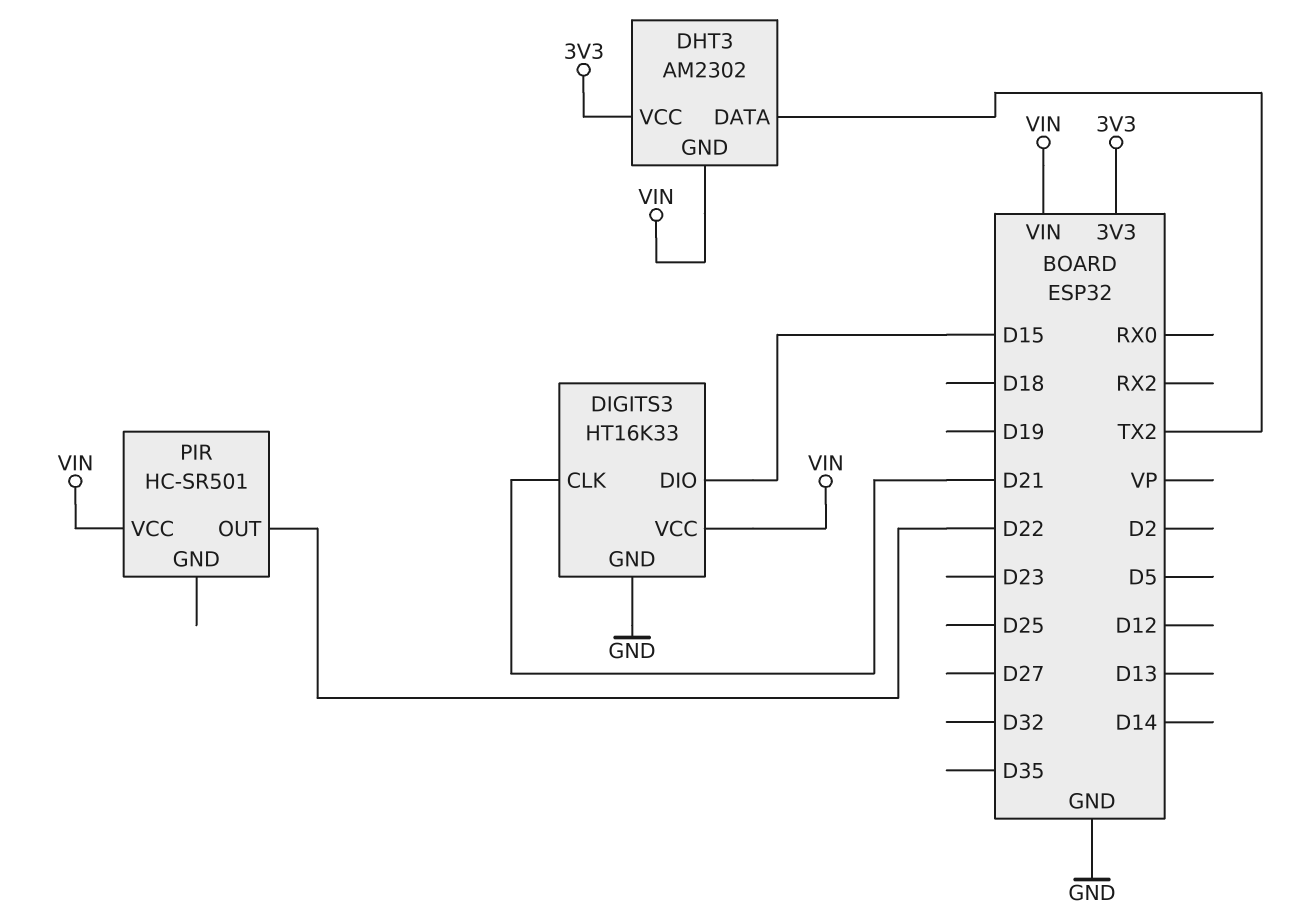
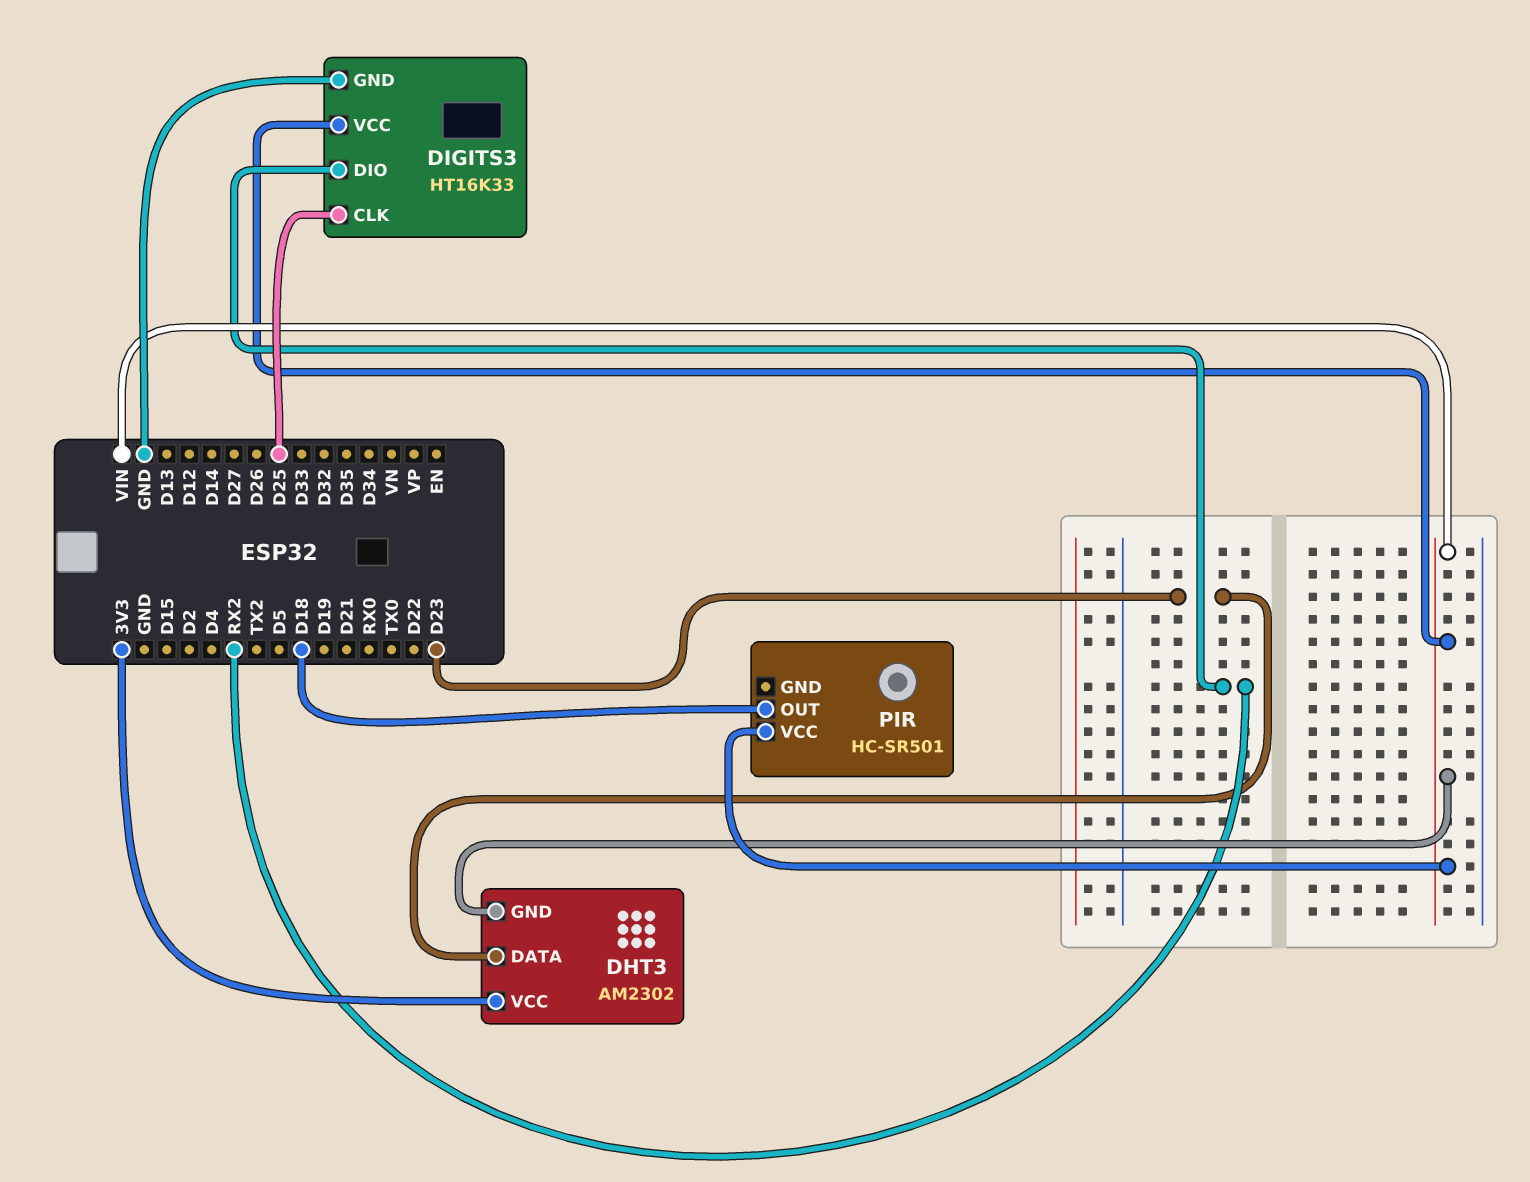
DHT3 pin DATA: TX2 -> D23
DIGITS3 pin CLK: D21 -> D25
DIGITS3 pin DIO: D15 -> RX2
PIR pin OUT: D22 -> D18

